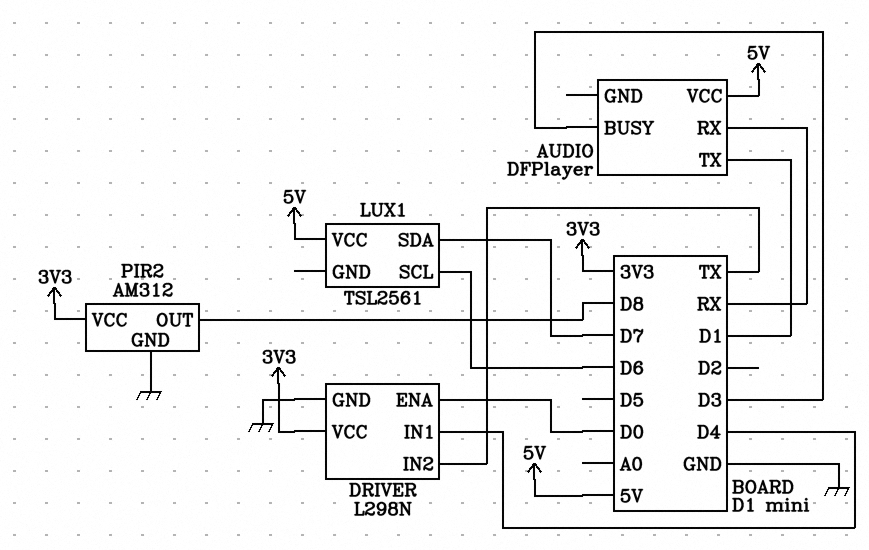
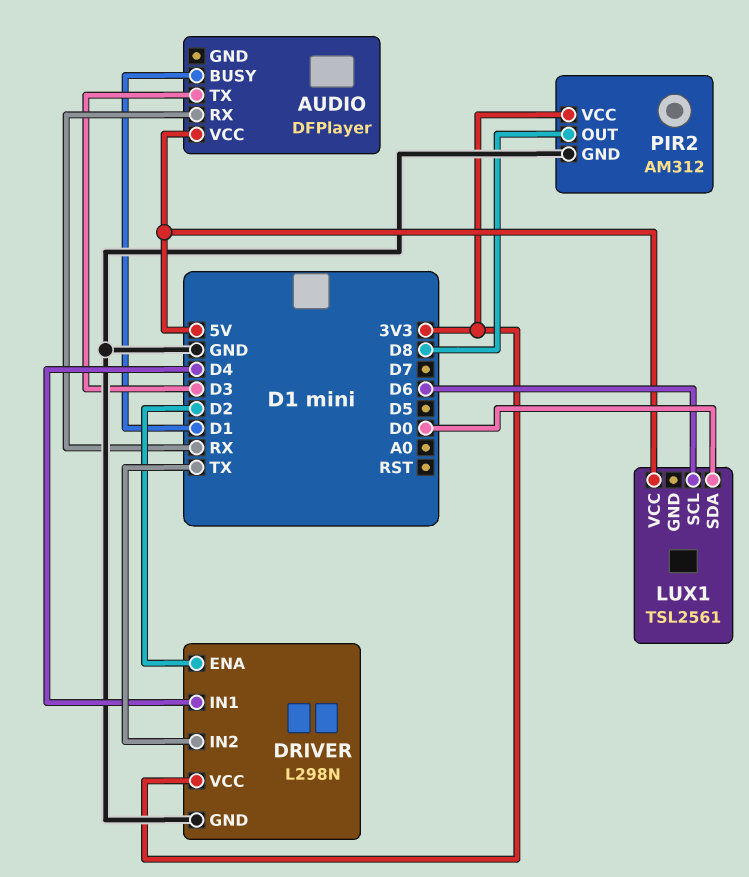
AUDIO pin BUSY: D3 -> D1
AUDIO pin TX: D1 -> D3
DRIVER pin ENA: D0 -> D2
LUX1 pin SDA: D7 -> D0

